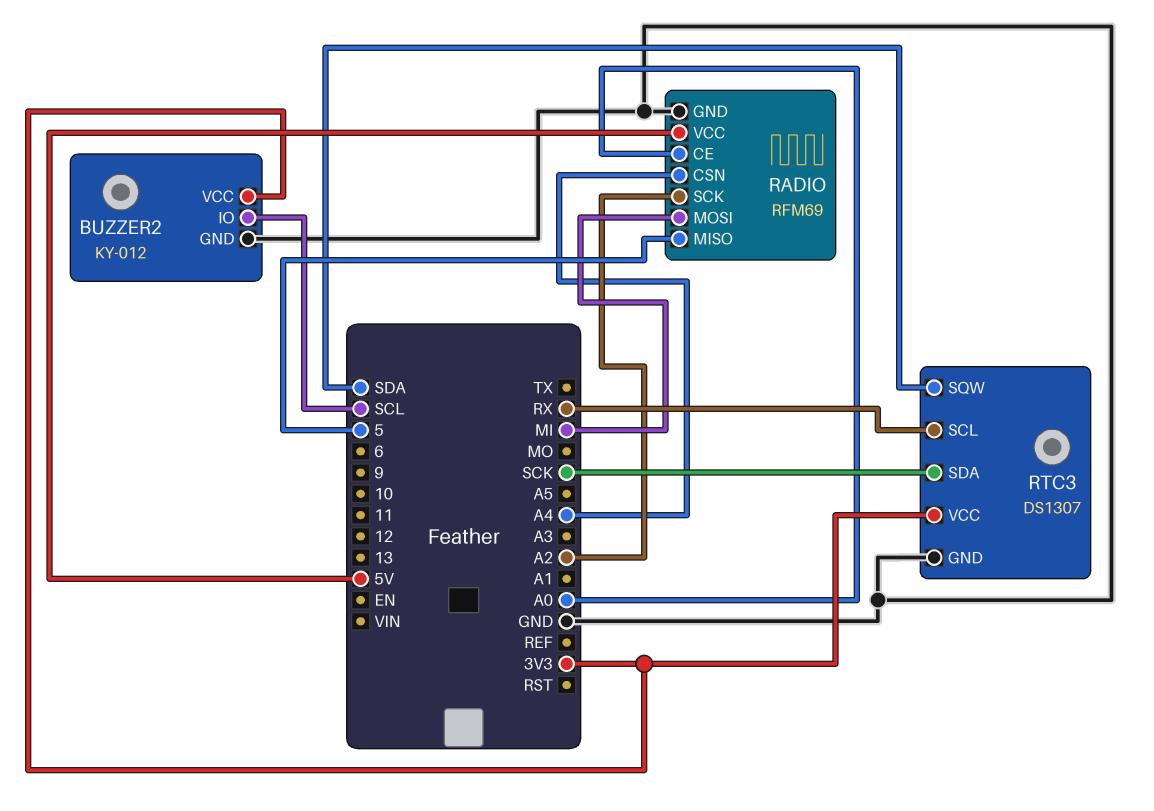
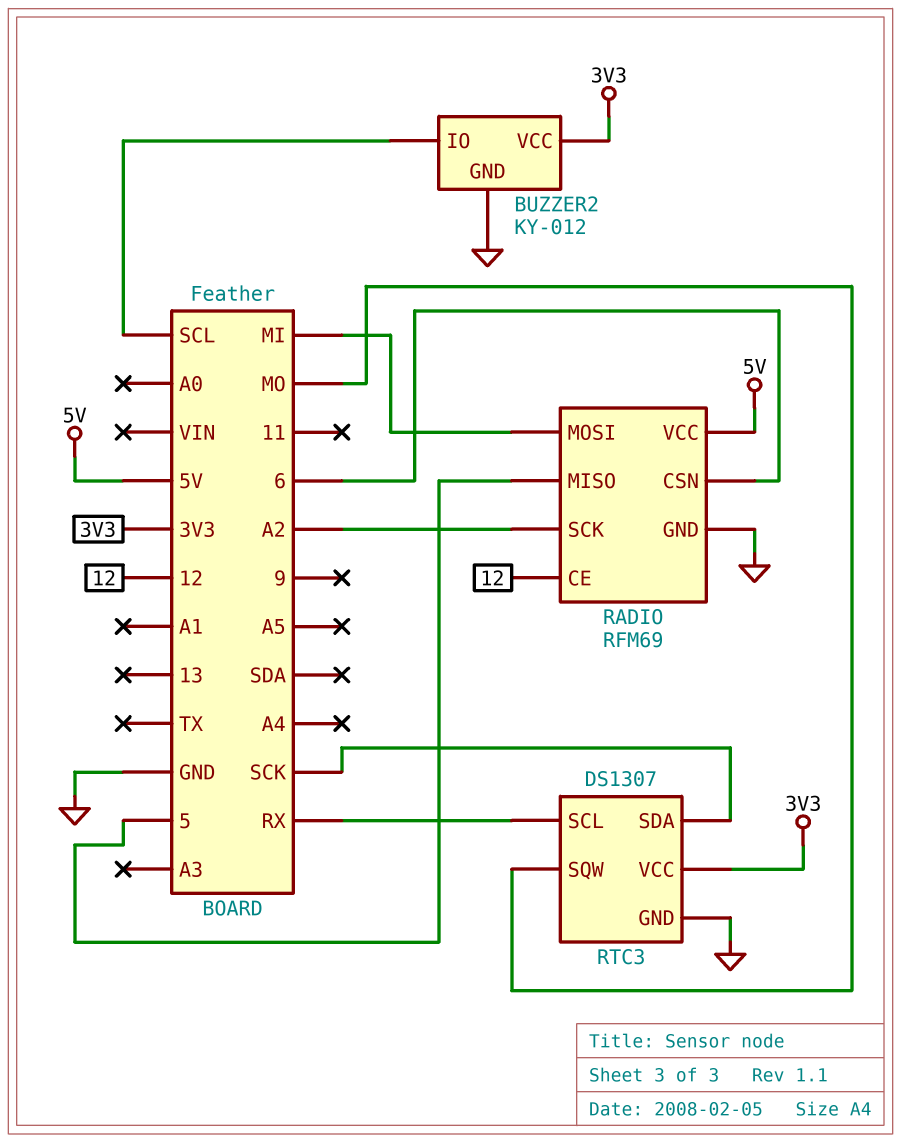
RADIO pin CE: A0 -> 12
RADIO pin CSN: A4 -> 6
RTC3 pin SQW: SDA -> MO

